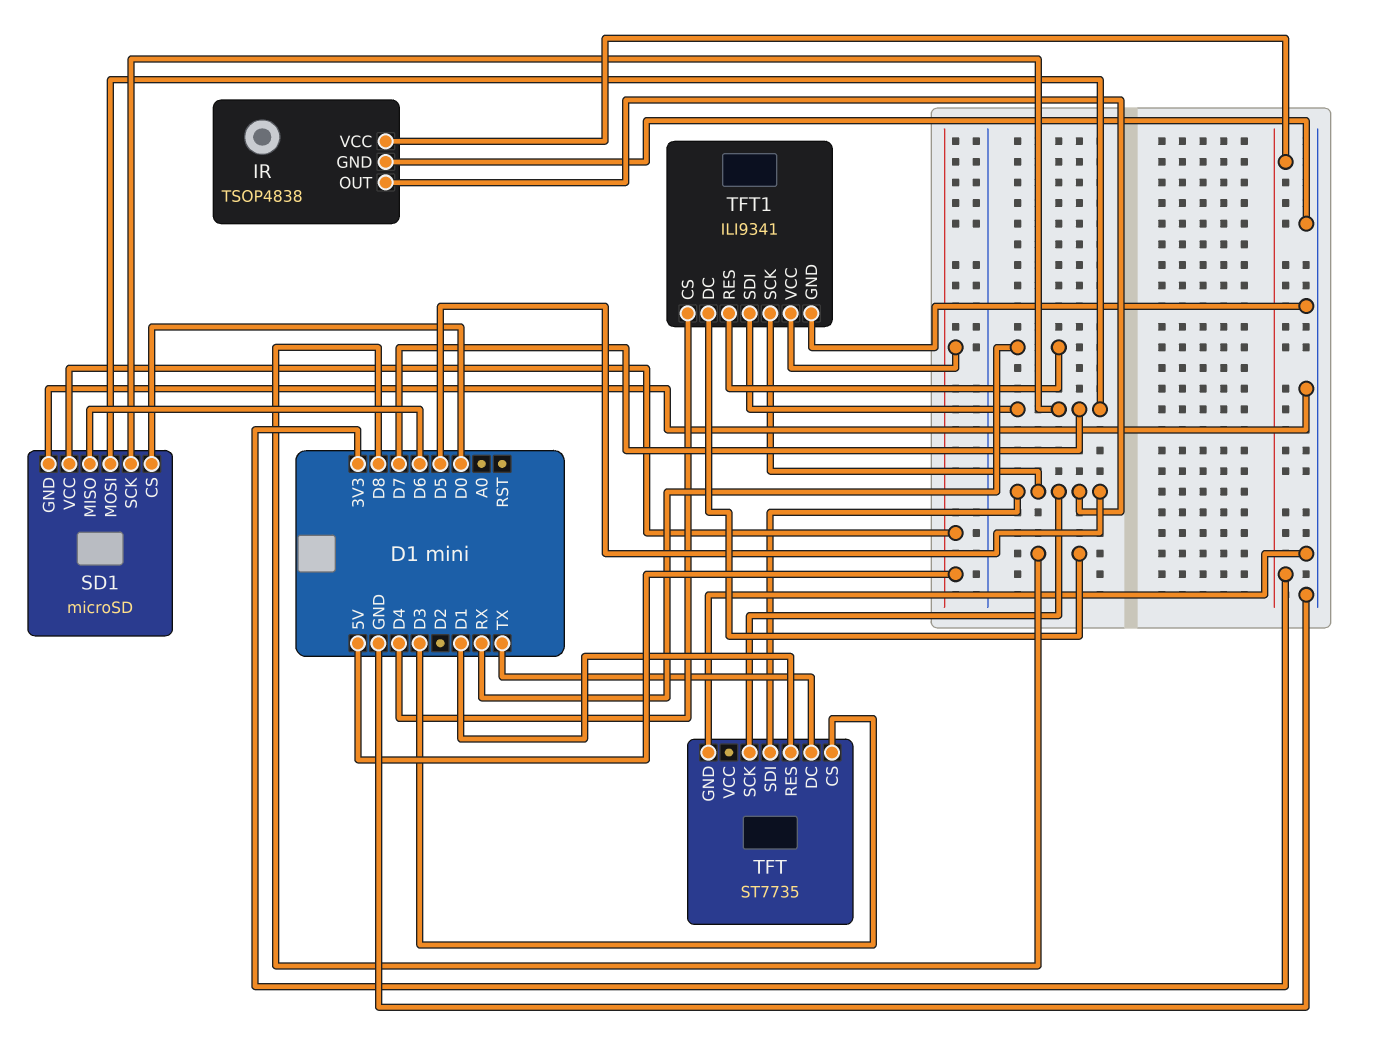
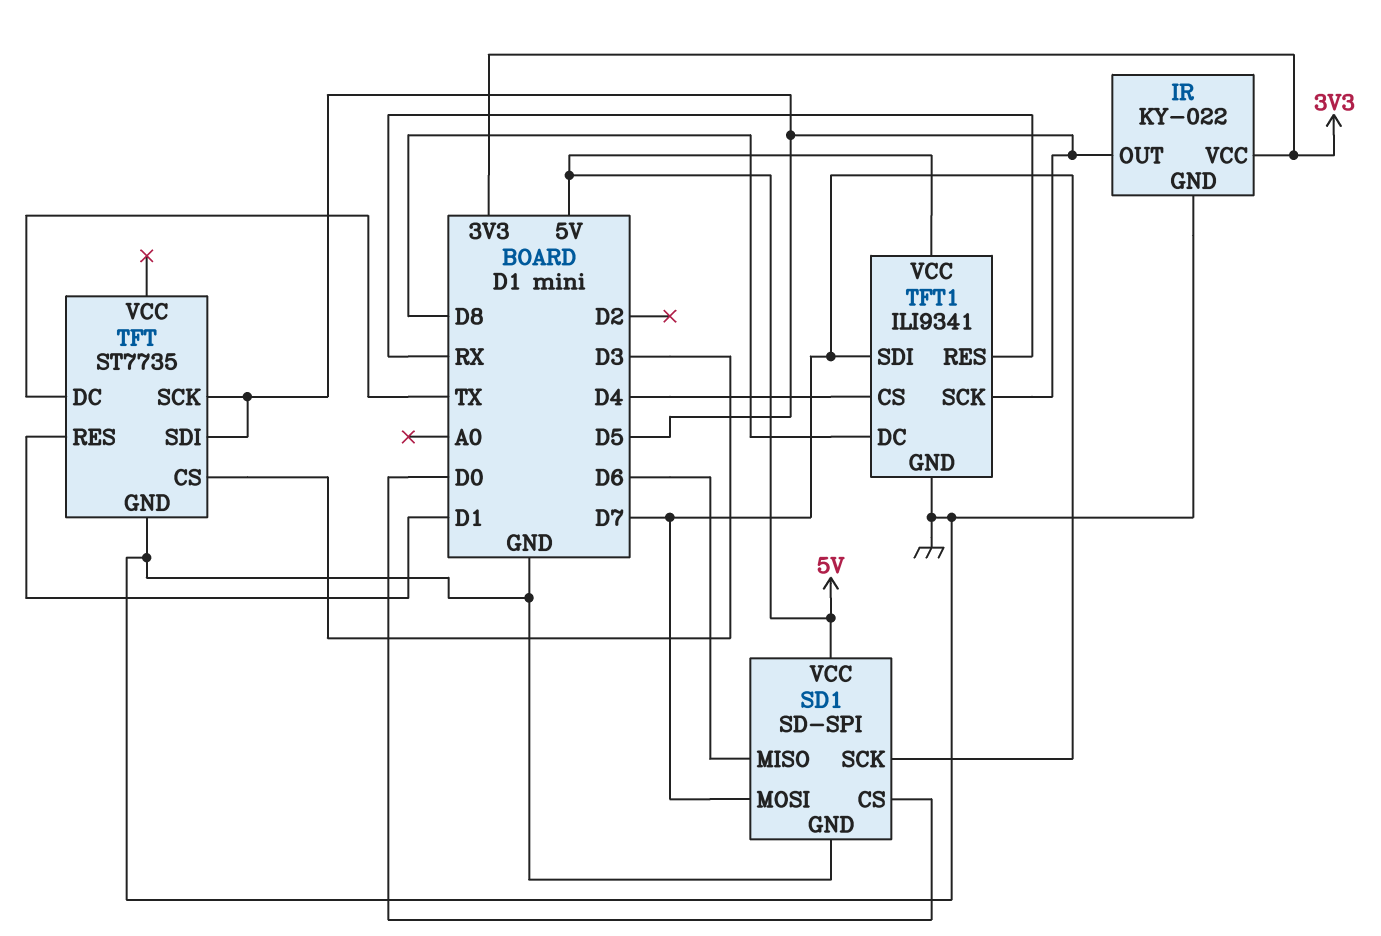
IR: TSOP4838 -> KY-022
SD1: microSD -> SD-SPI

